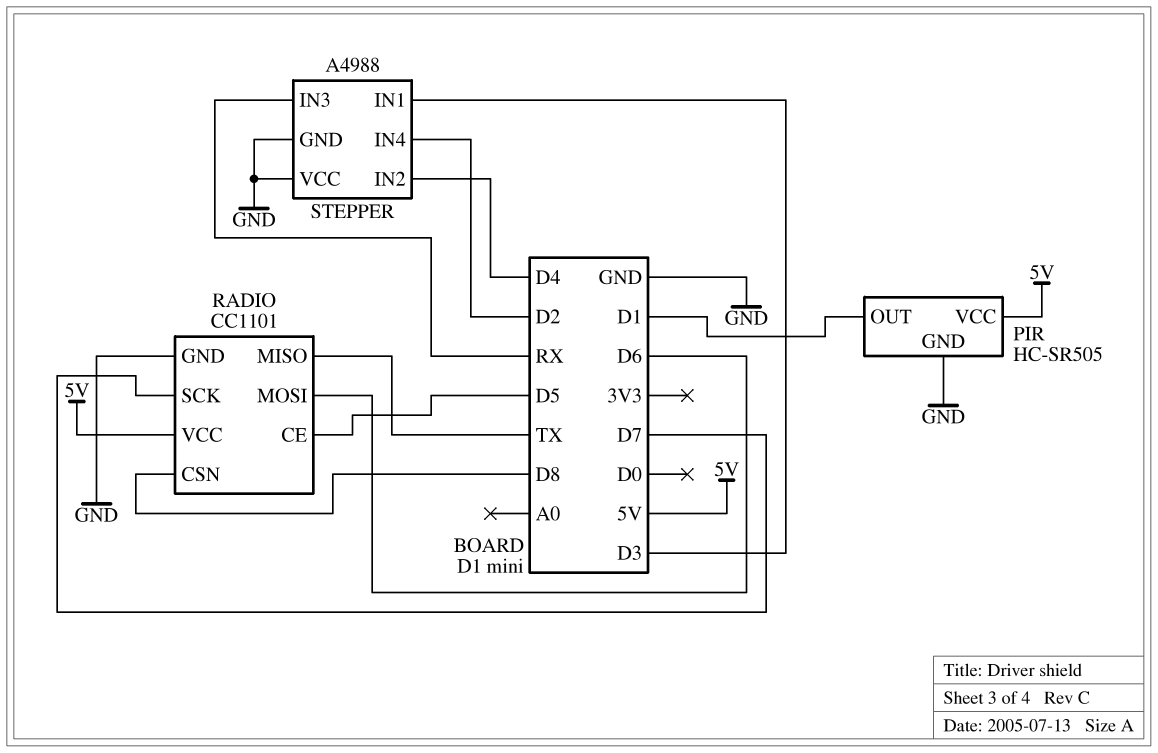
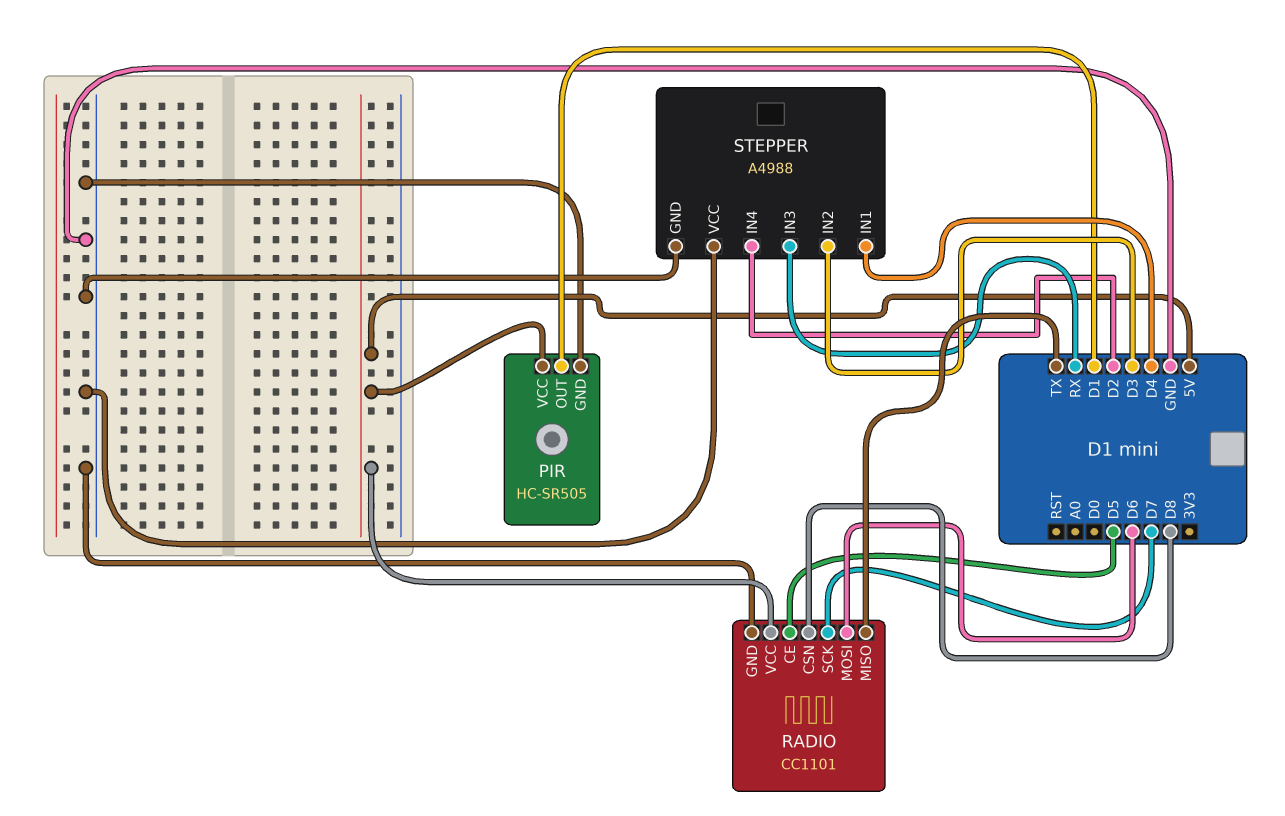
STEPPER pin IN1: D3 -> D4
STEPPER pin IN2: D4 -> D3

